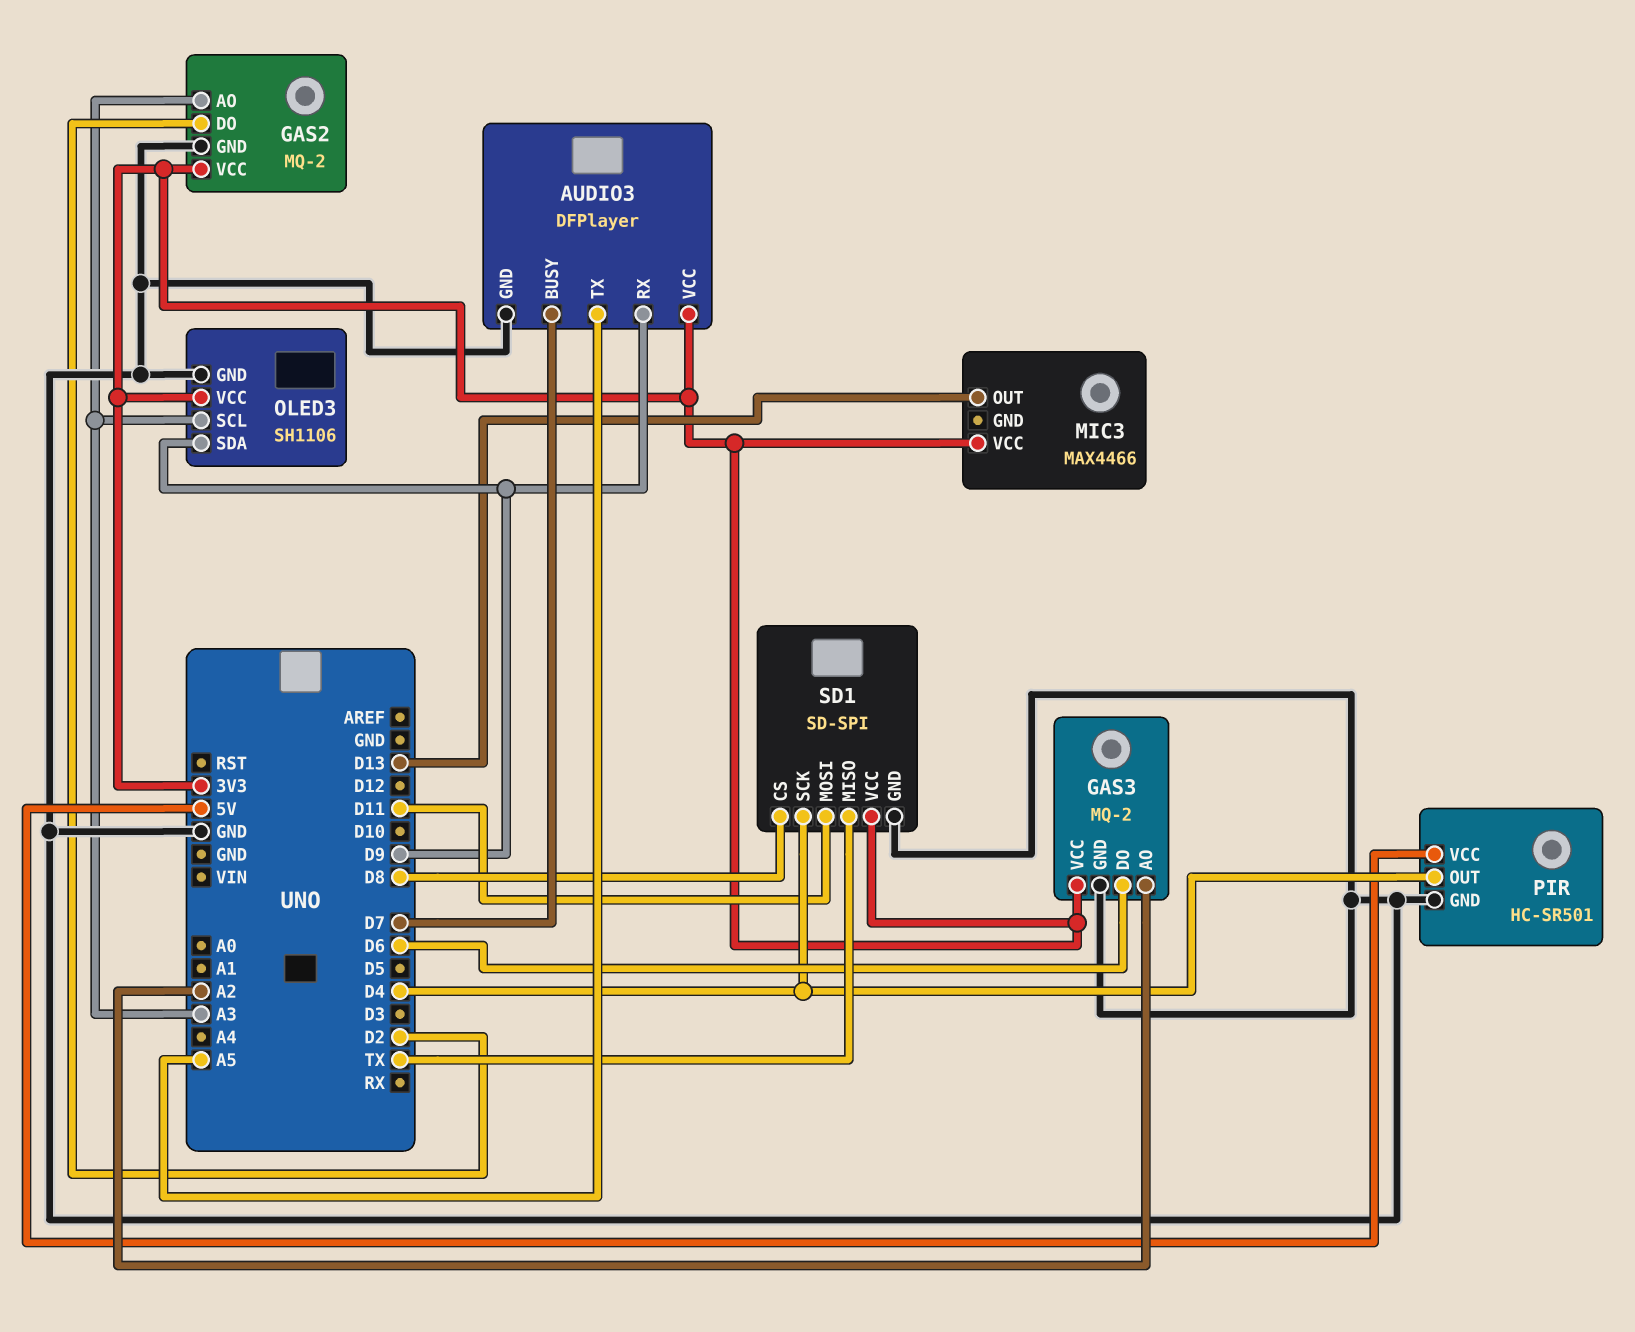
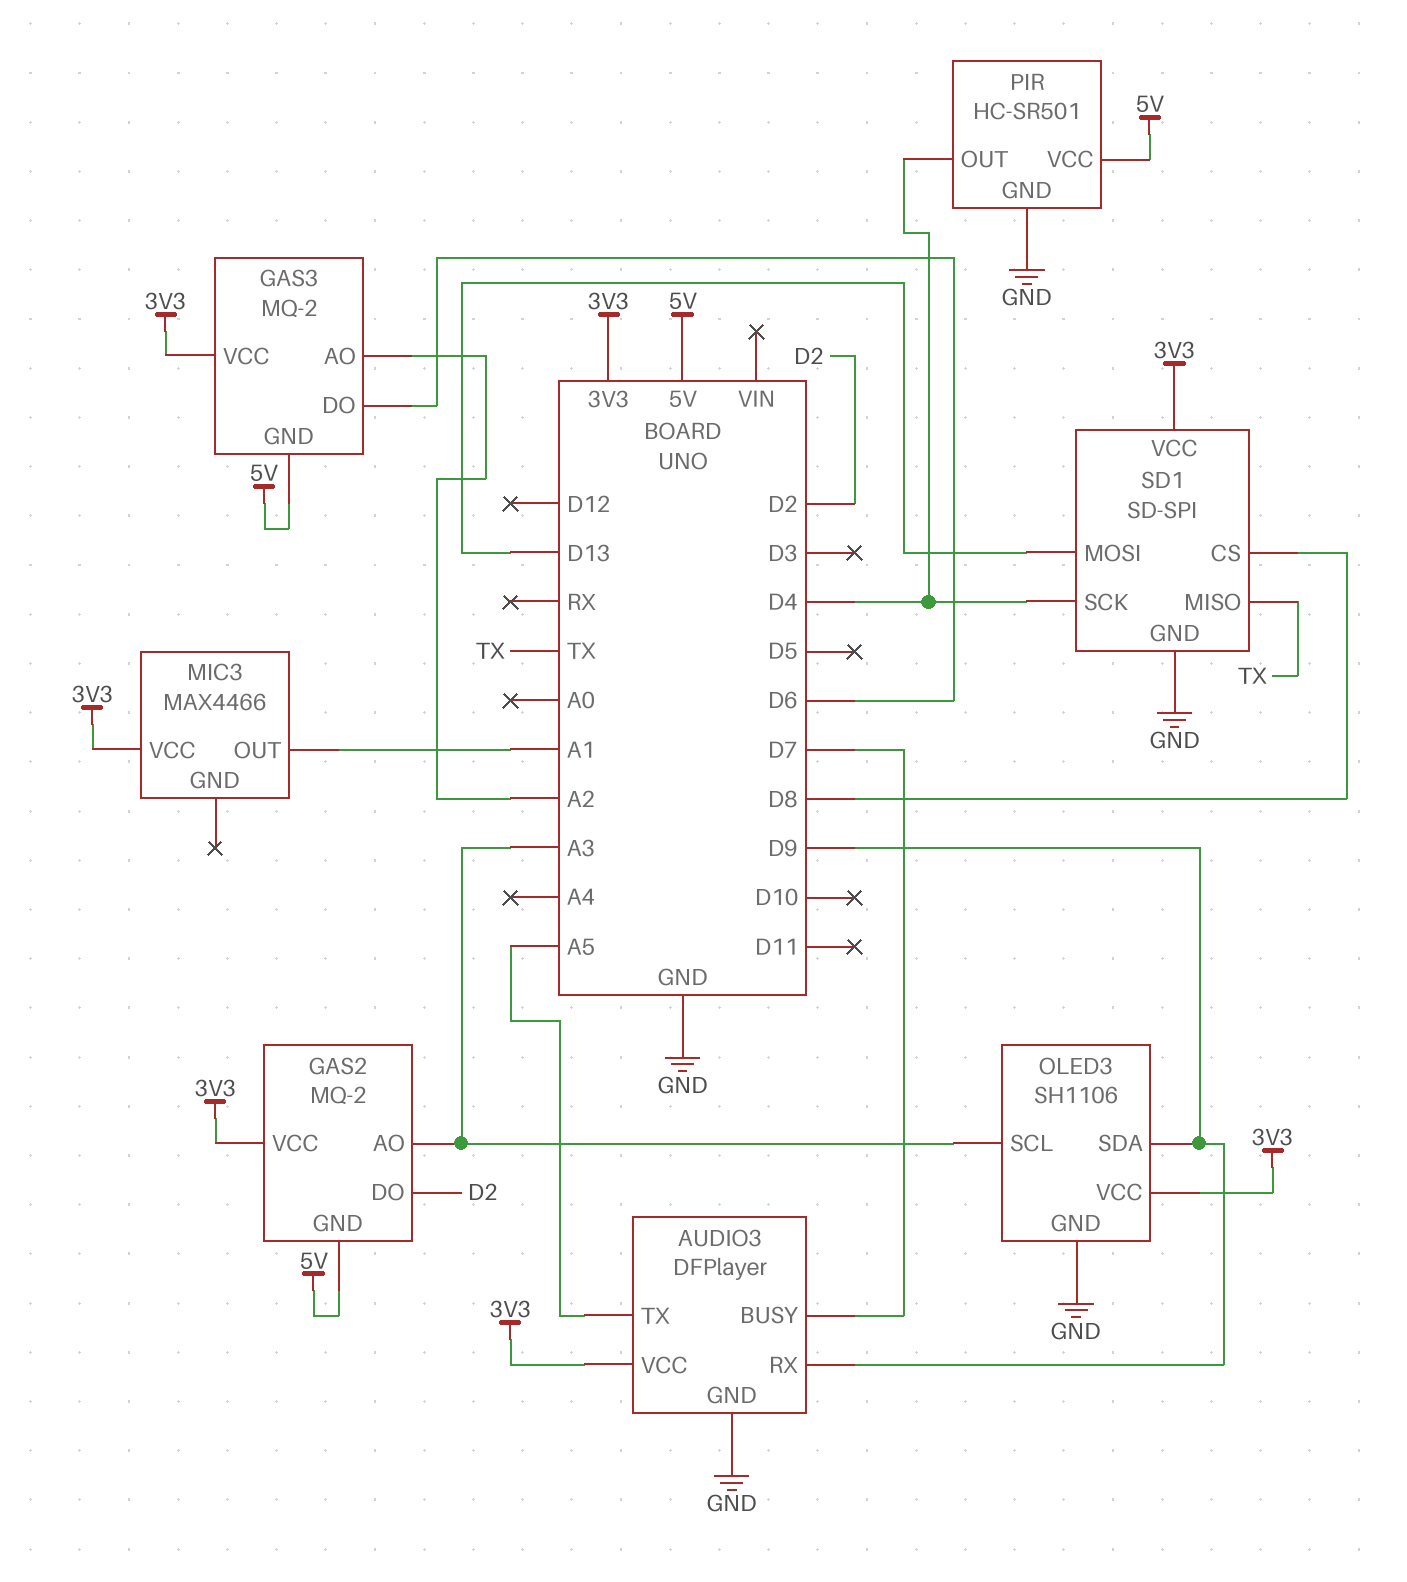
GAS2 pin GND: GND -> 5V
GAS3 pin GND: GND -> 5V
MIC3 pin OUT: D13 -> A1
SD1 pin MOSI: D11 -> D13

